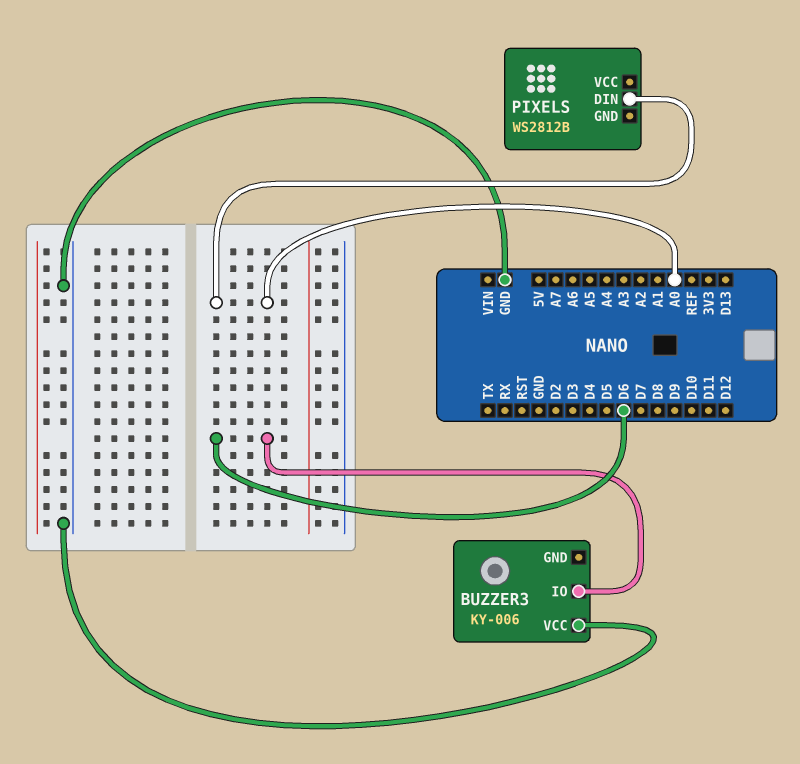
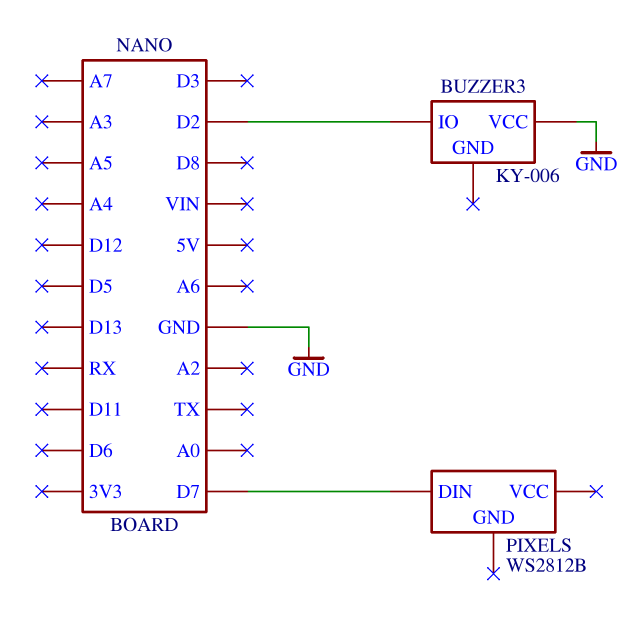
BUZZER3 pin IO: D6 -> D2
PIXELS pin DIN: A0 -> D7

